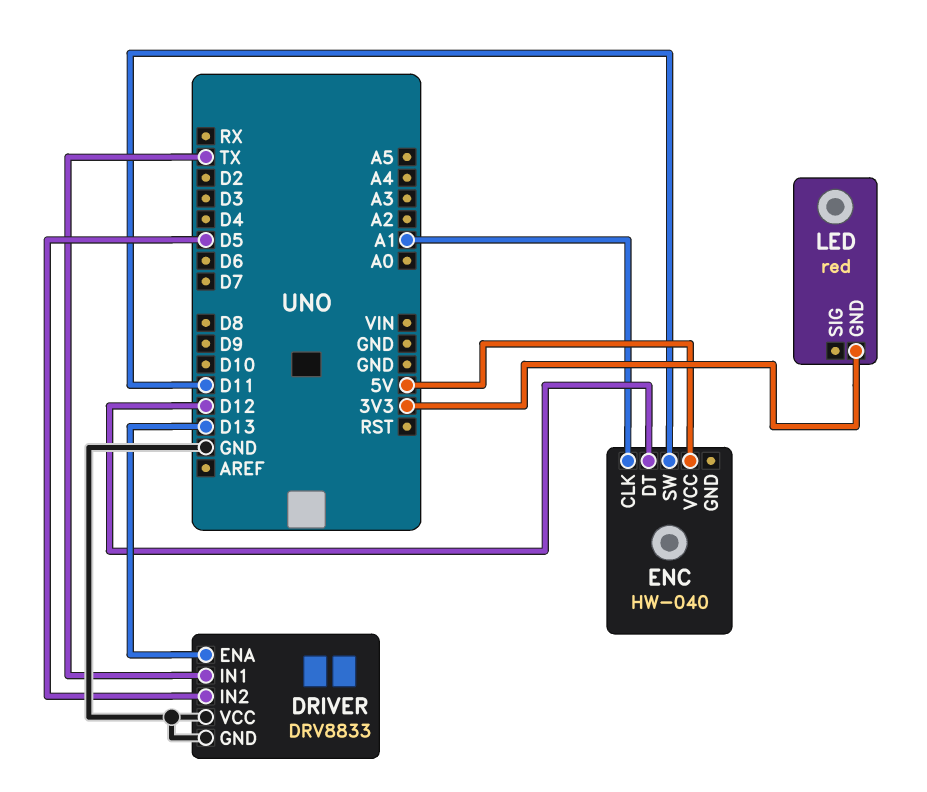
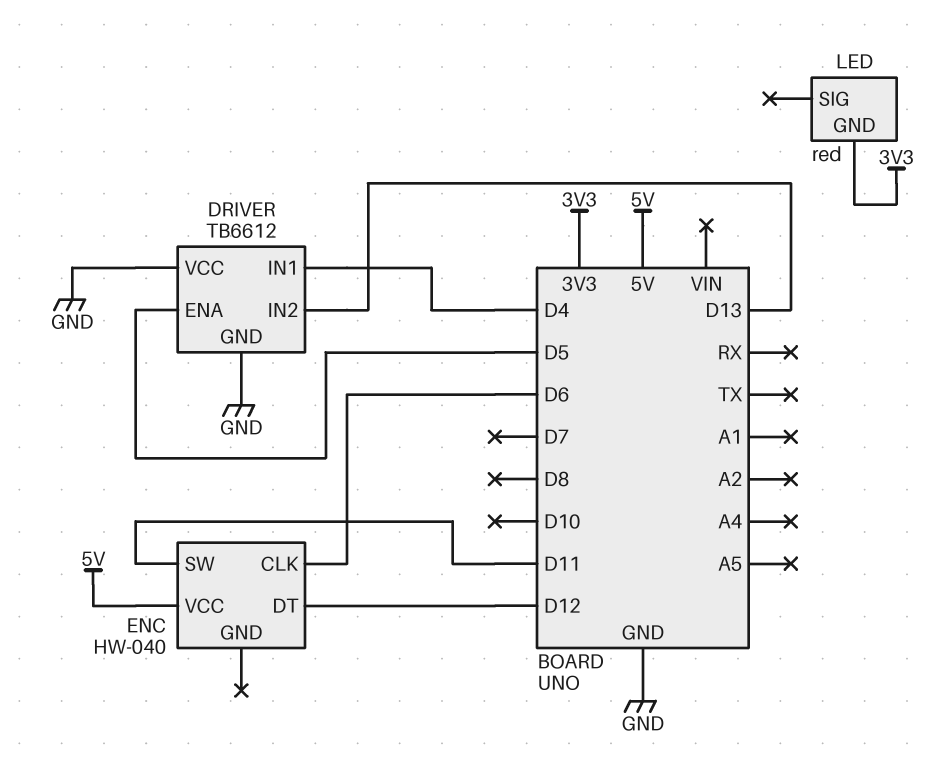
DRIVER: DRV8833 -> TB6612
DRIVER pin ENA: D13 -> D5
DRIVER pin IN1: TX -> D4
DRIVER pin IN2: D5 -> D13
ENC pin CLK: A1 -> D6

